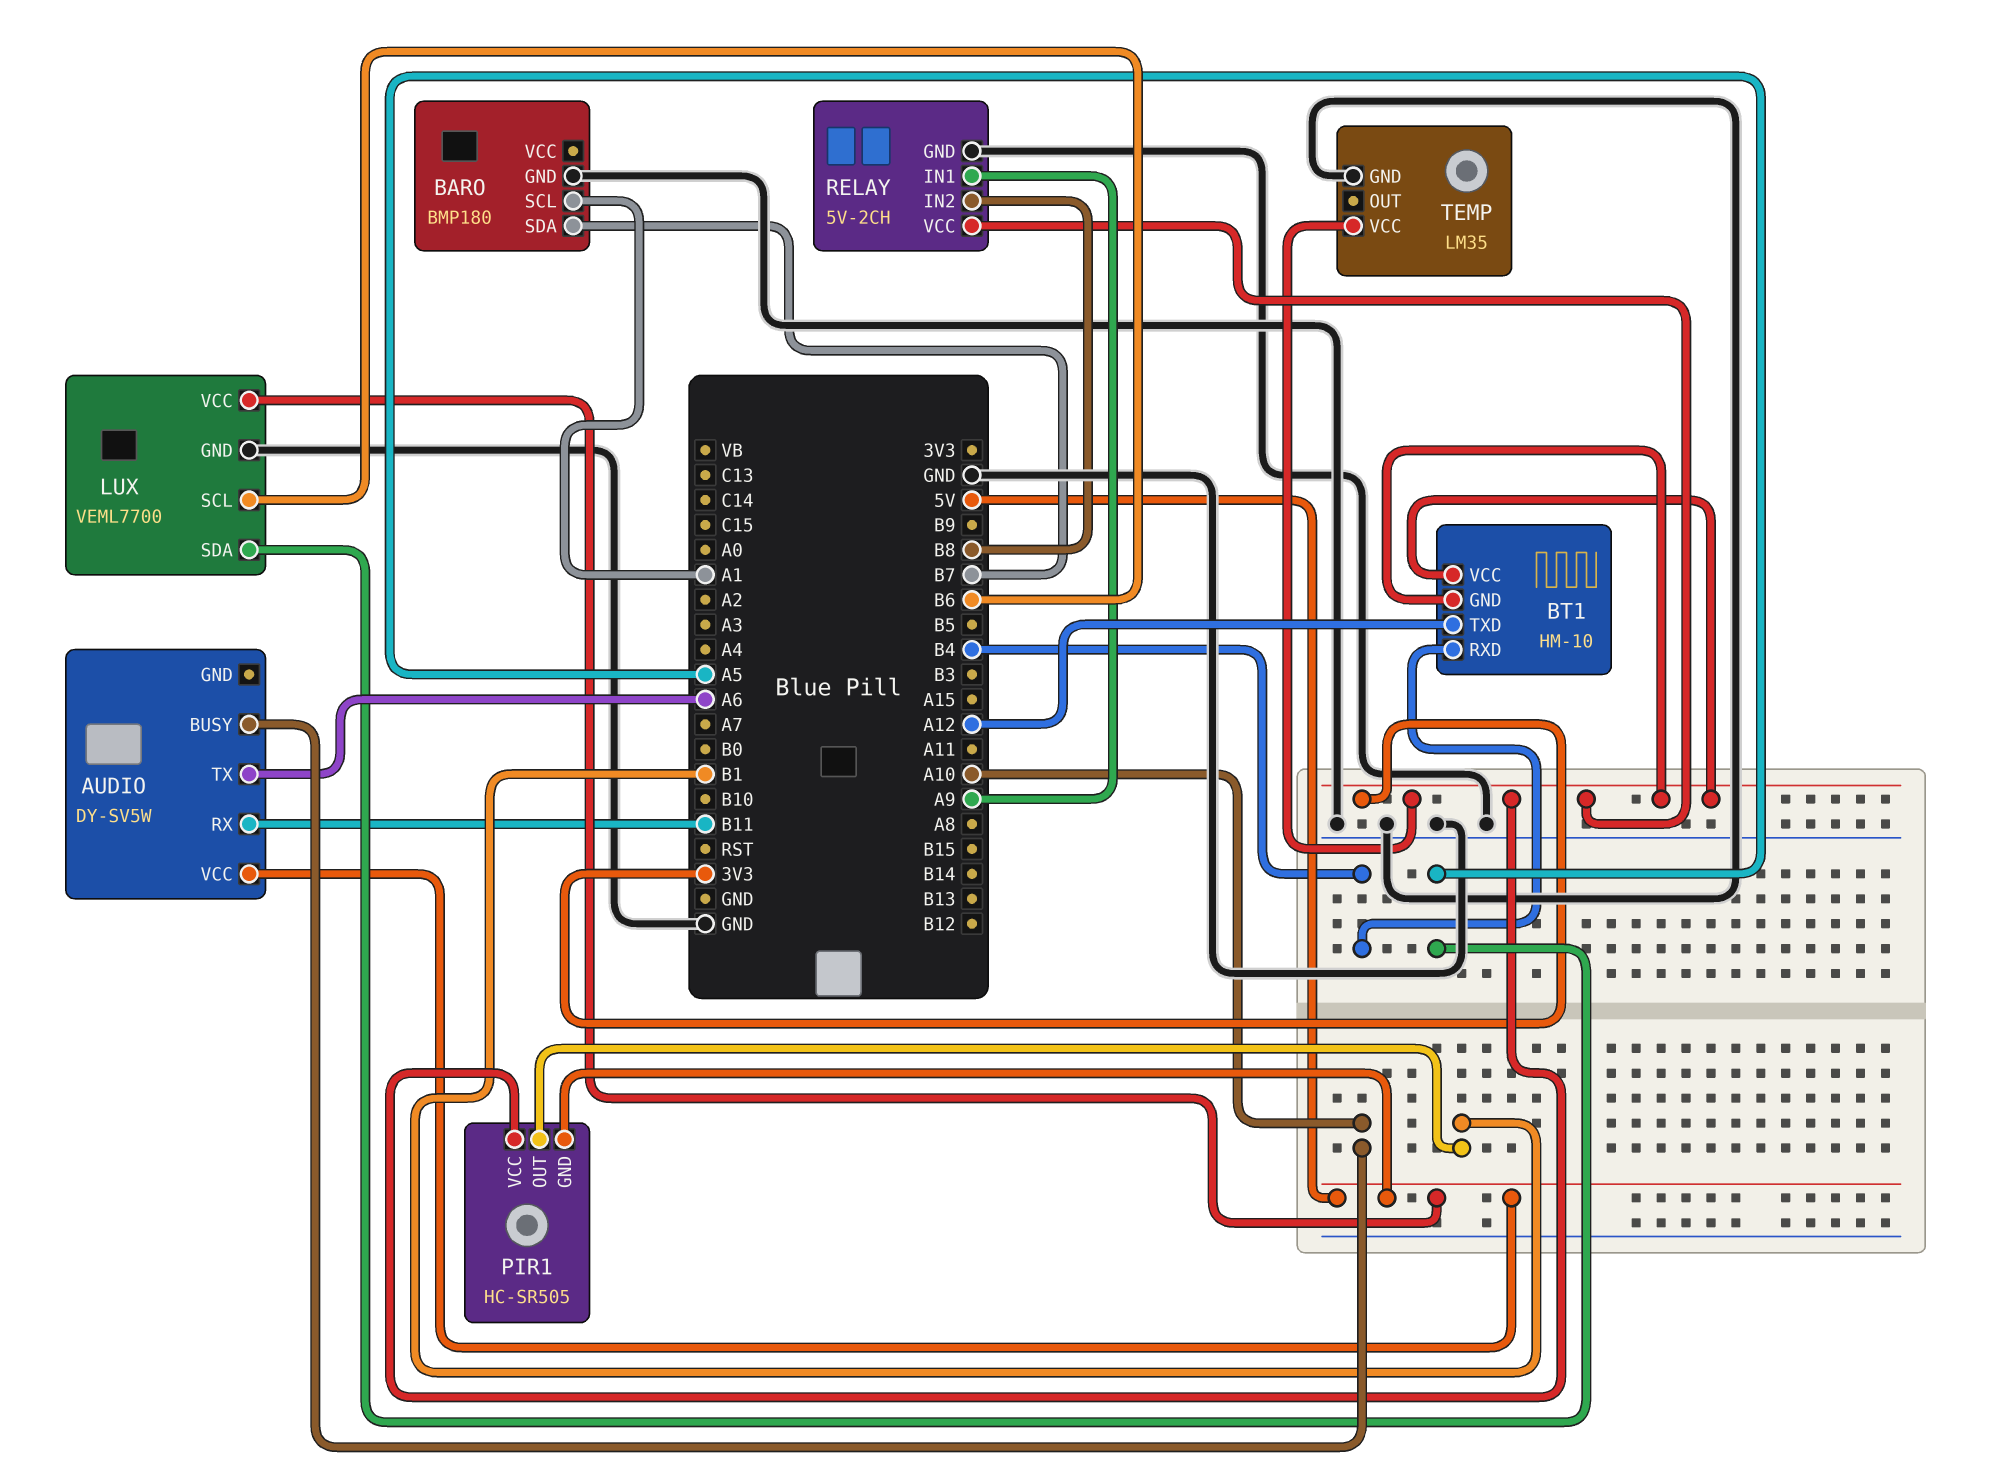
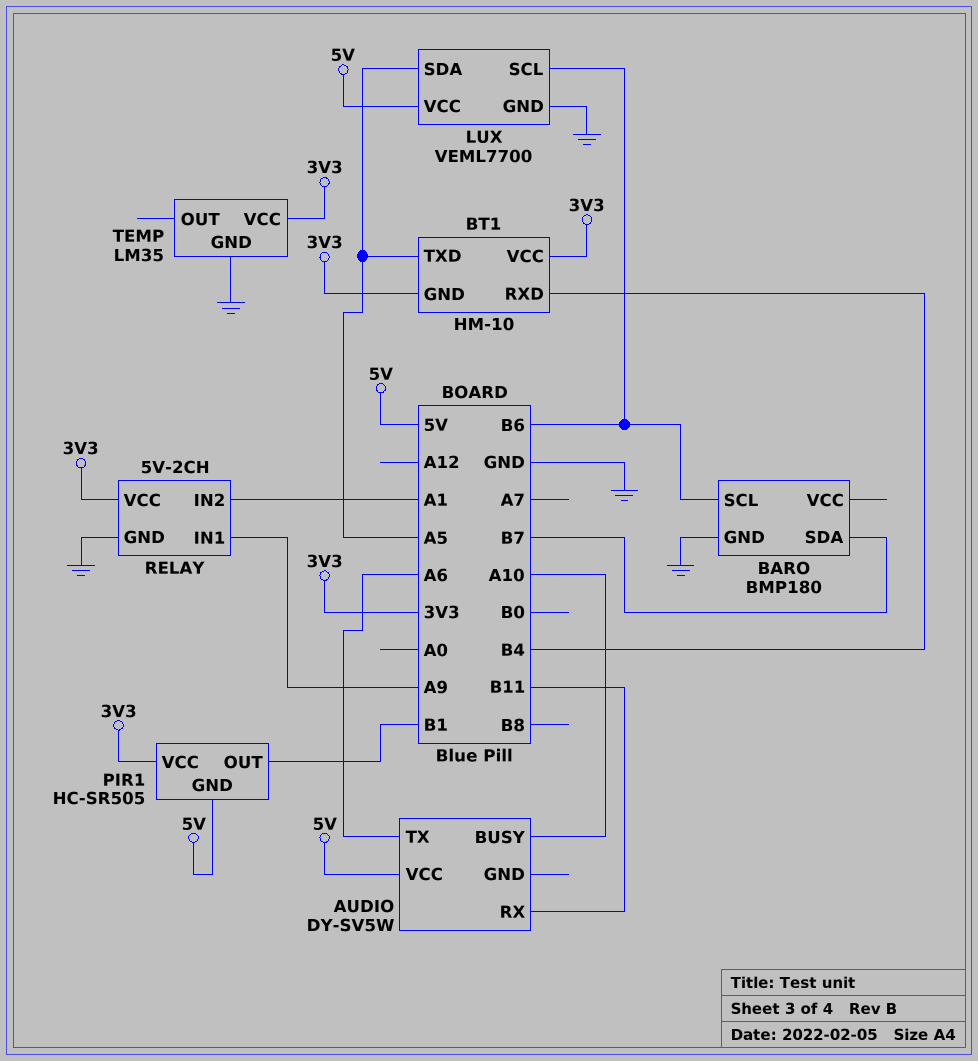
BARO pin SCL: A1 -> B6
BT1 pin TXD: A12 -> A5
RELAY pin IN2: B8 -> A1

